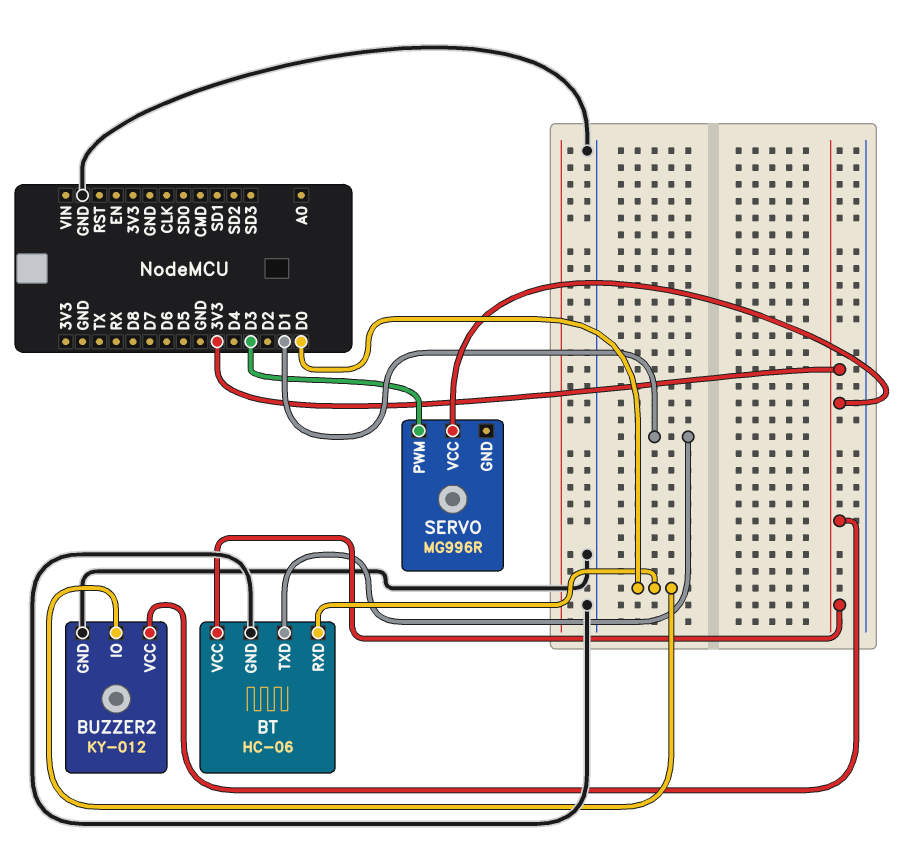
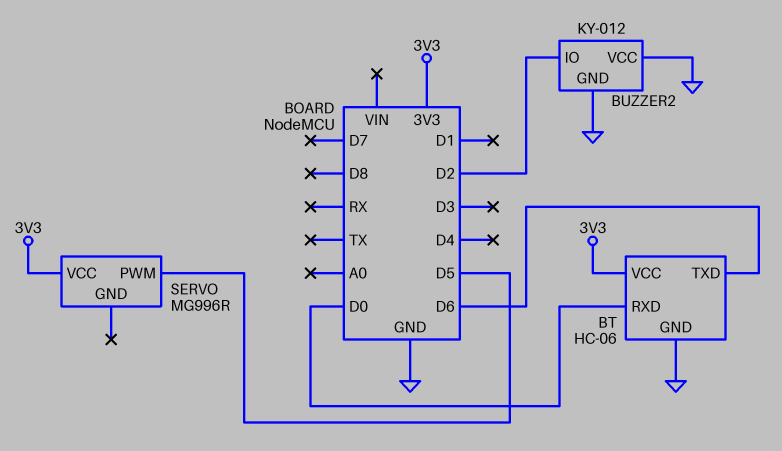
BT pin TXD: D1 -> D6
BUZZER2 pin IO: D0 -> D2
BUZZER2 pin VCC: 3V3 -> GND
SERVO pin PWM: D3 -> D5

